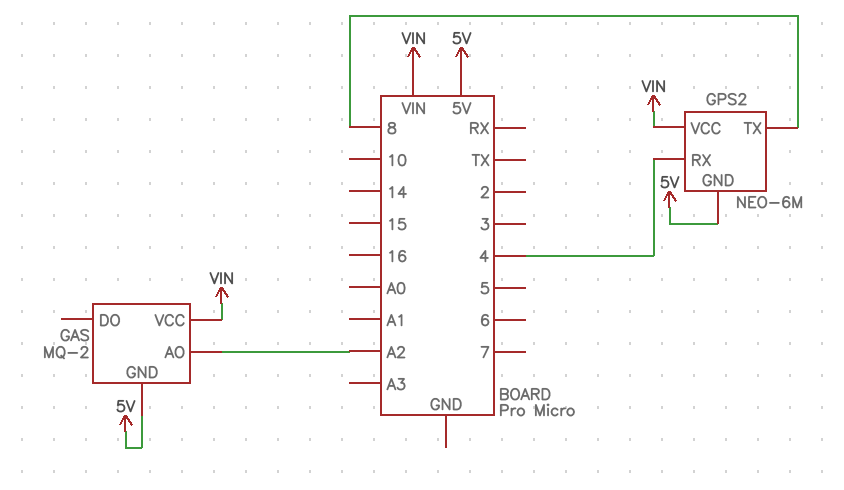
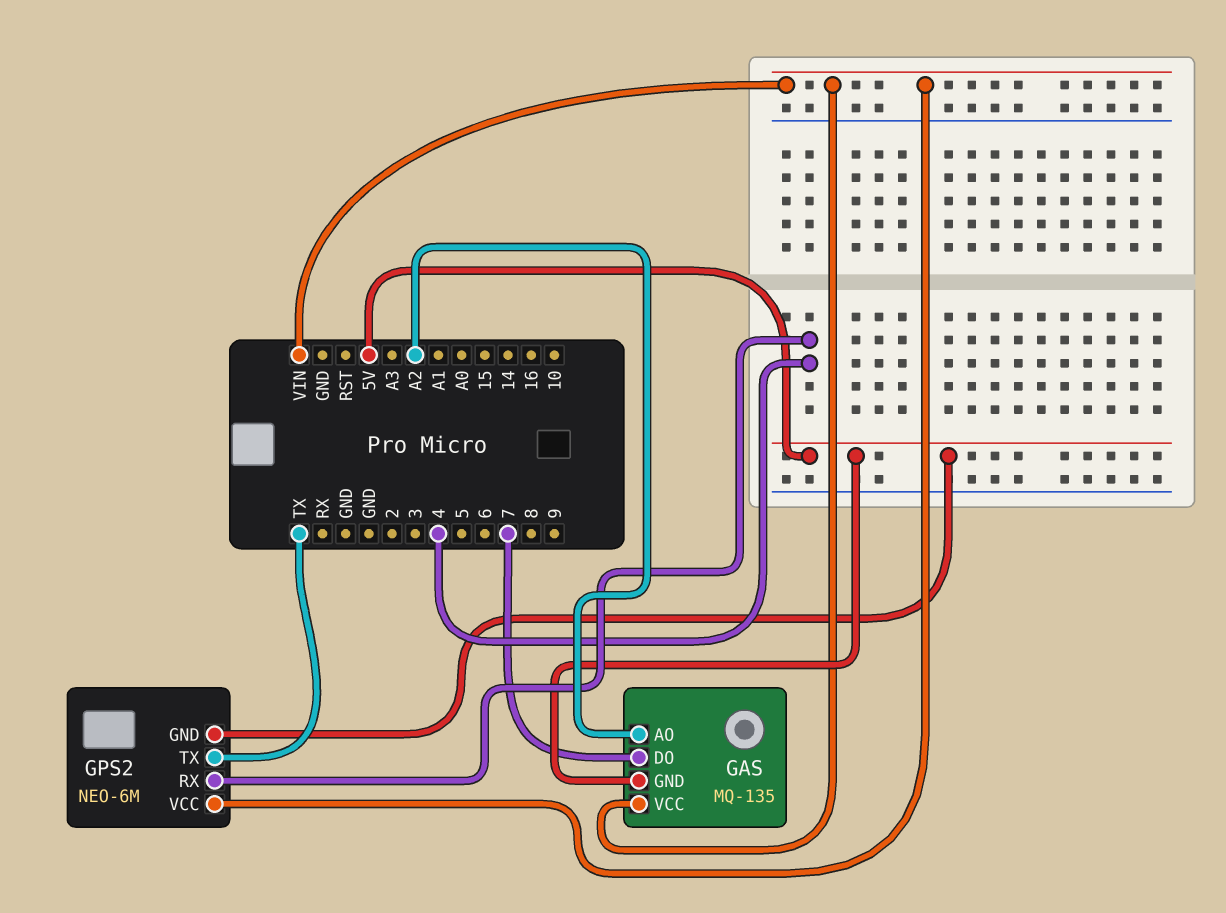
GAS: MQ-2 -> MQ-135
GAS pin DO: none -> 7
GPS2 pin TX: 8 -> TX

